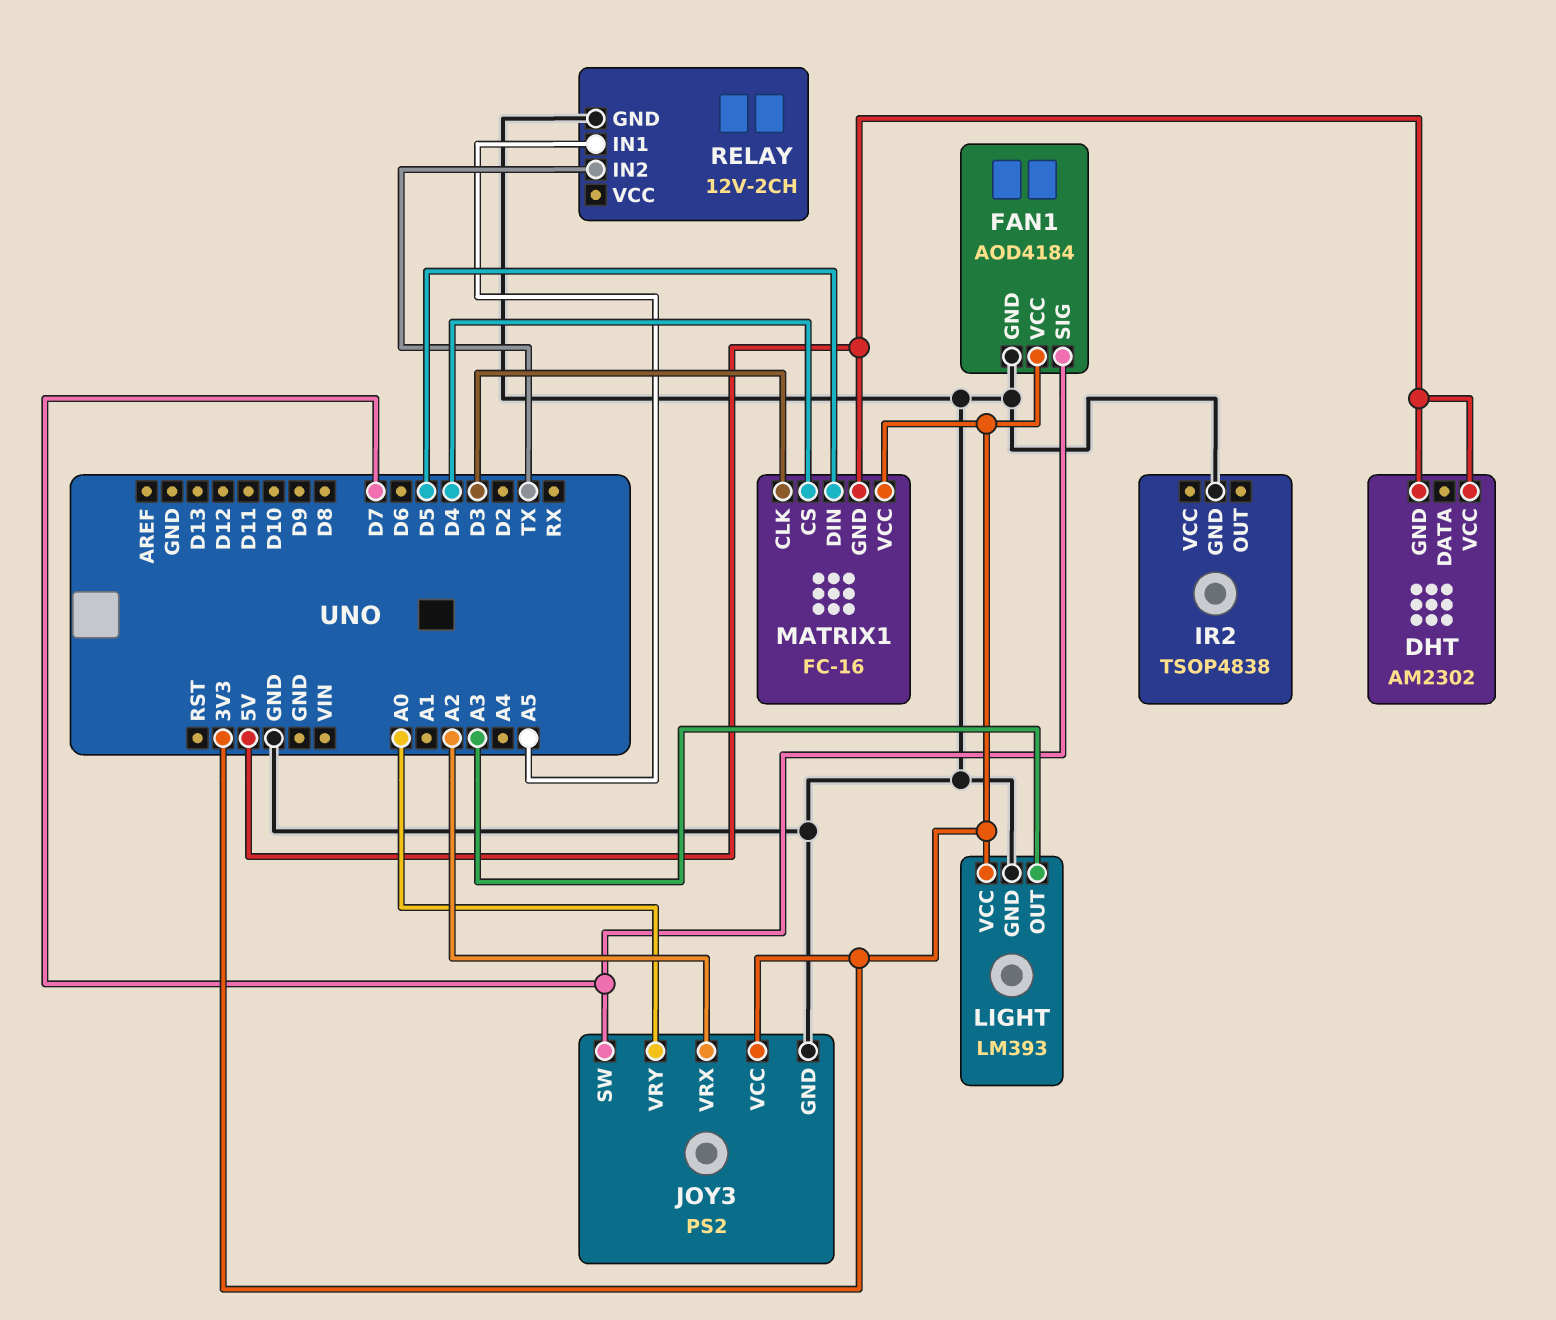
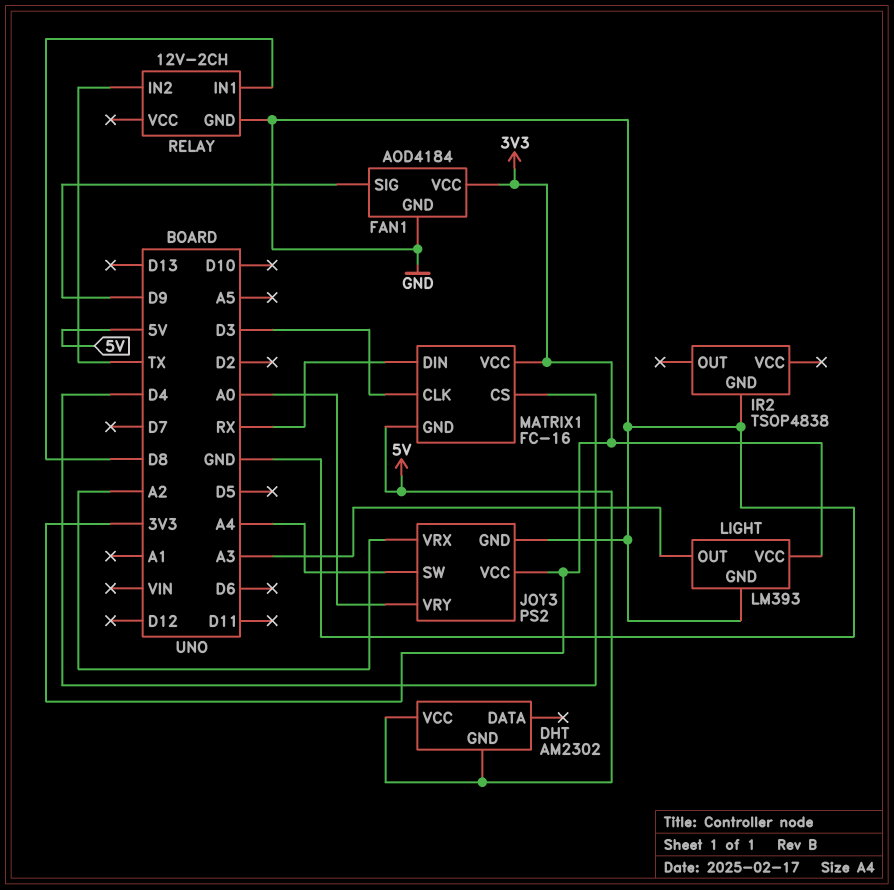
FAN1 pin SIG: D7 -> D9
JOY3 pin SW: D7 -> A4
MATRIX1 pin DIN: D5 -> RX
RELAY pin IN1: A5 -> D8

